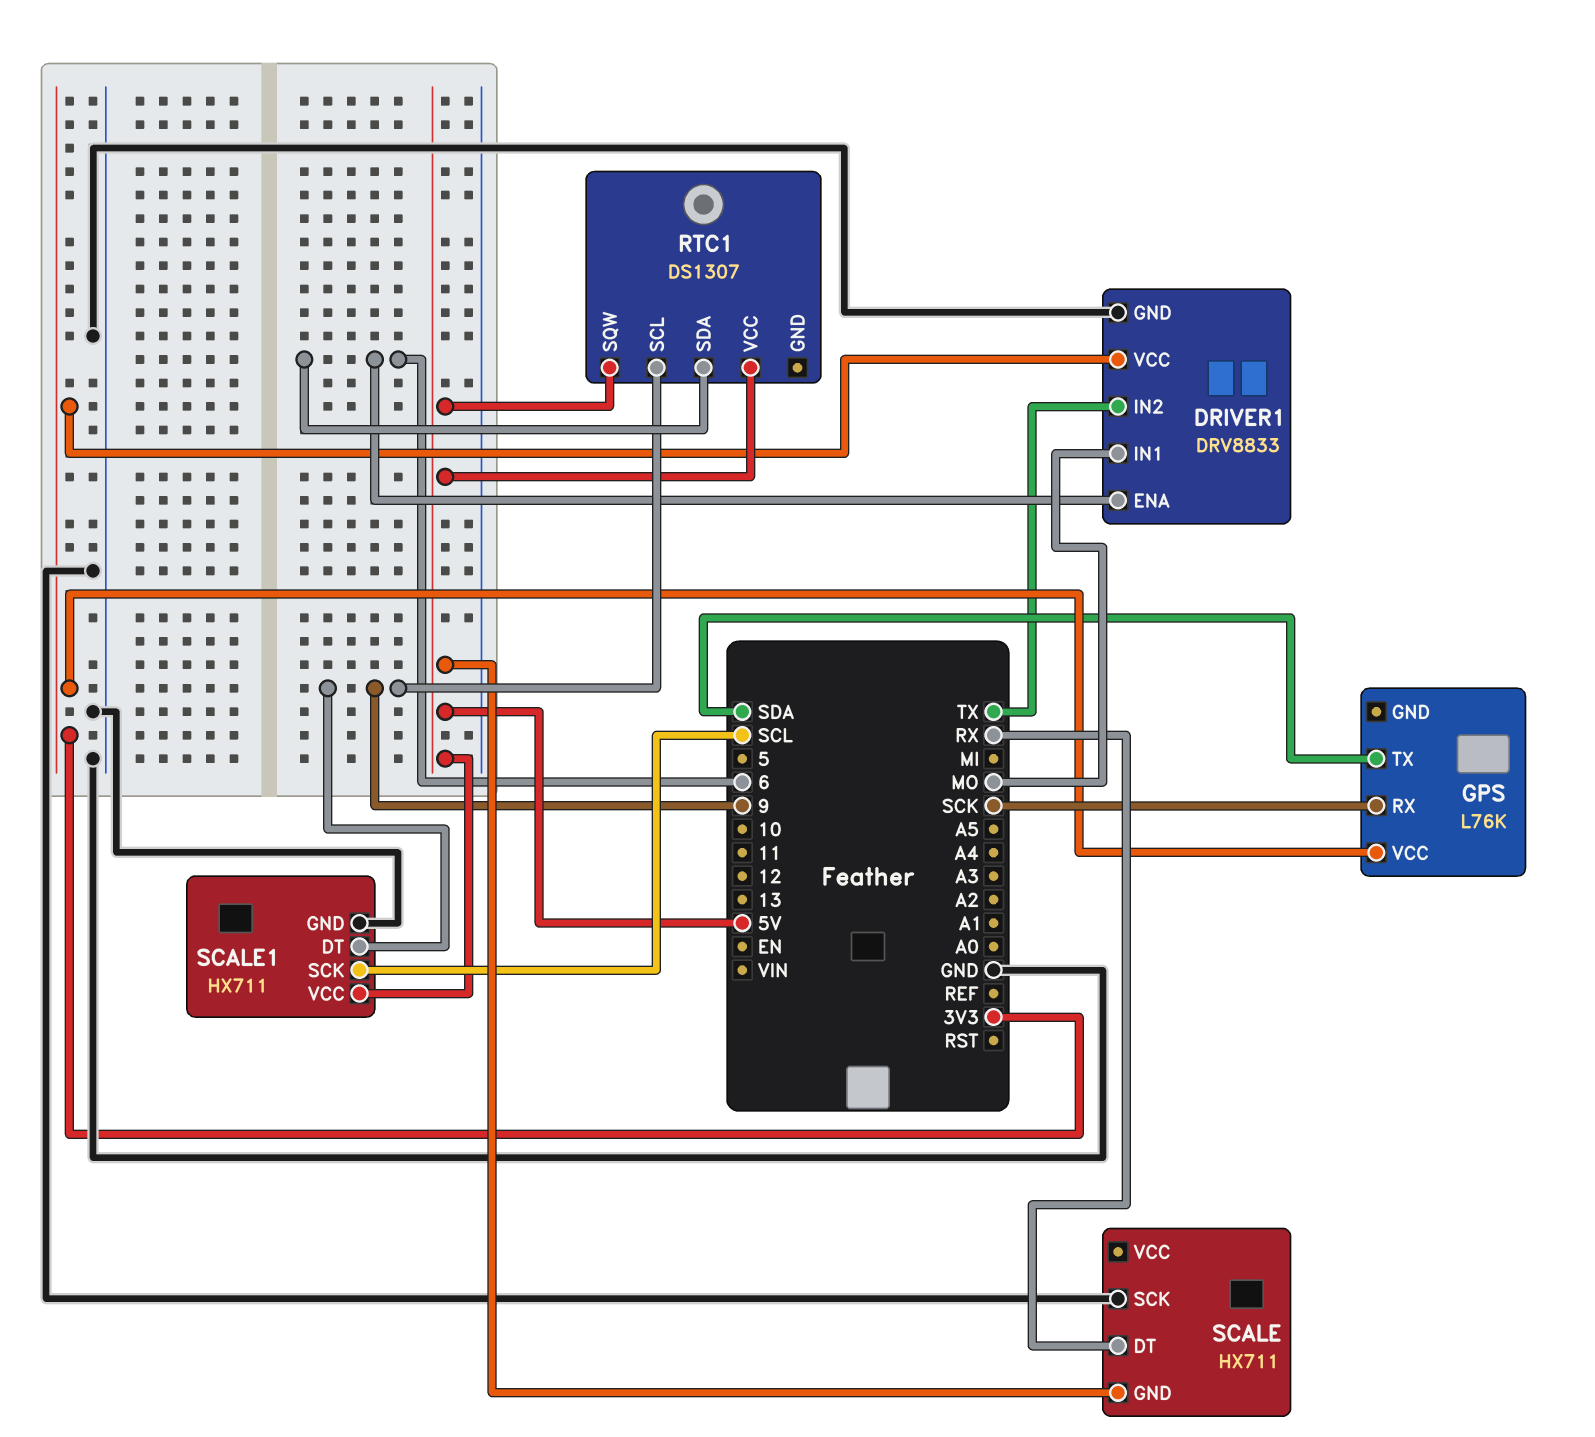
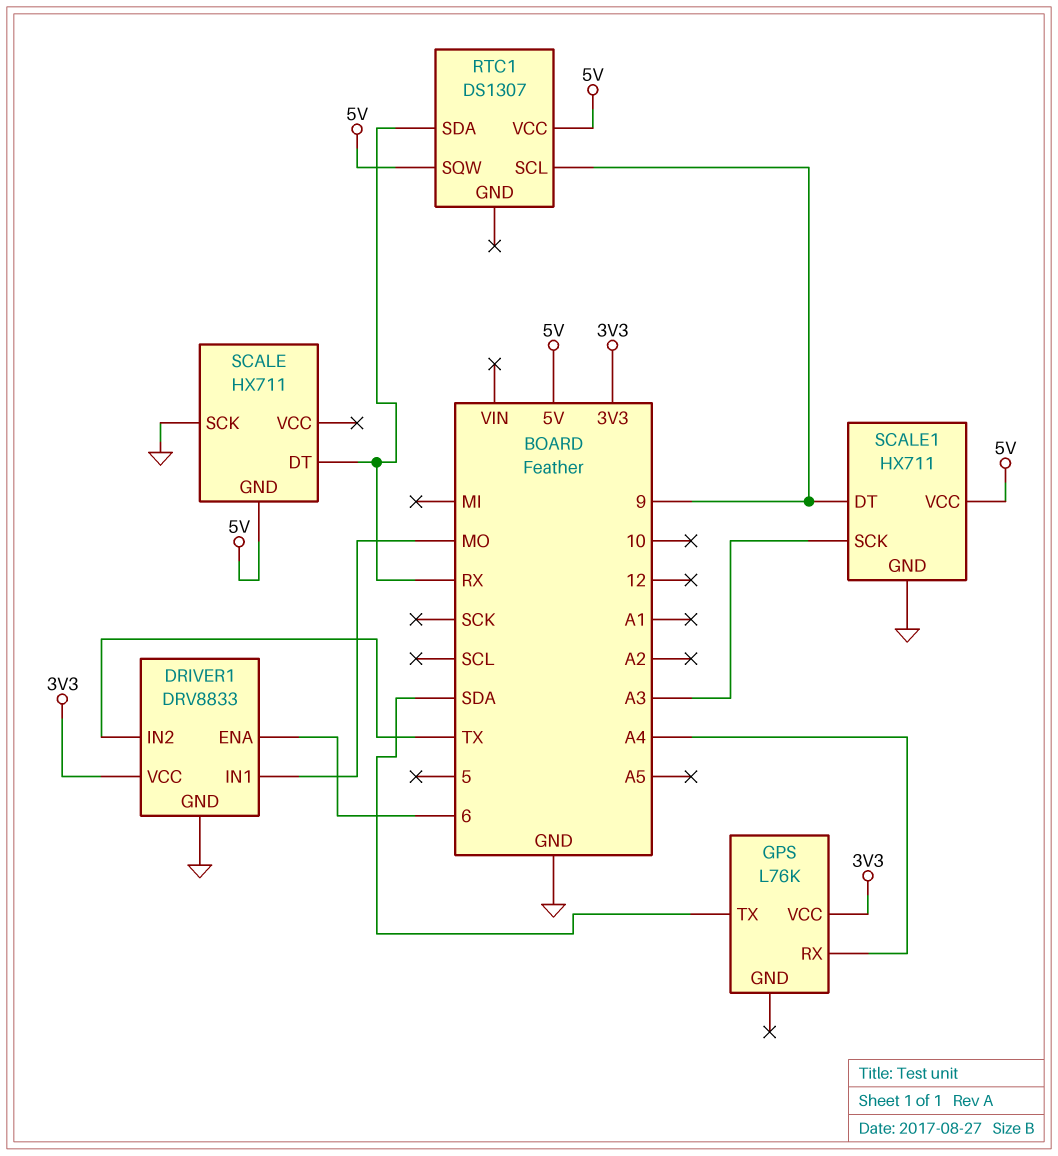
GPS pin RX: SCK -> A4
RTC1 pin SDA: 6 -> RX
SCALE1 pin SCK: SCL -> A3

